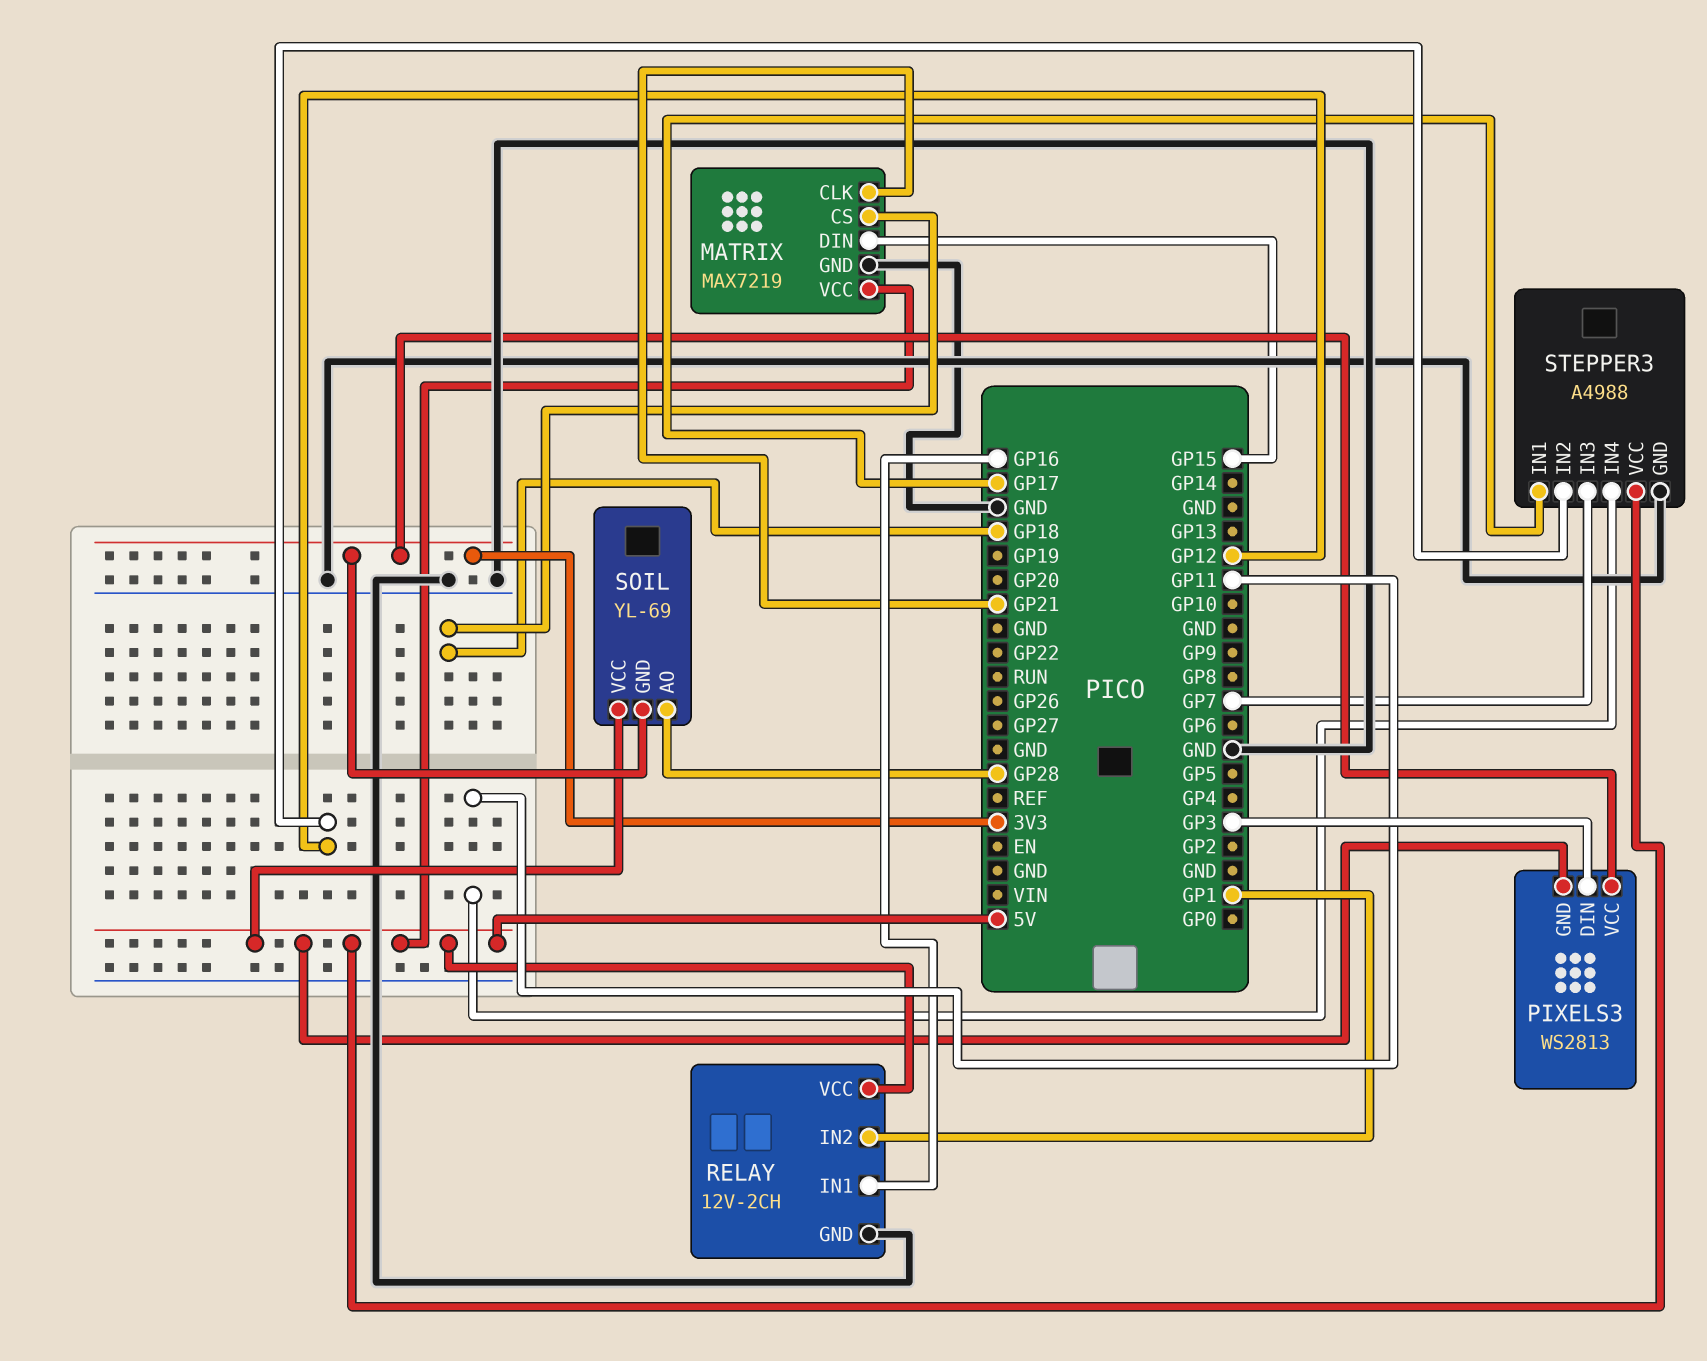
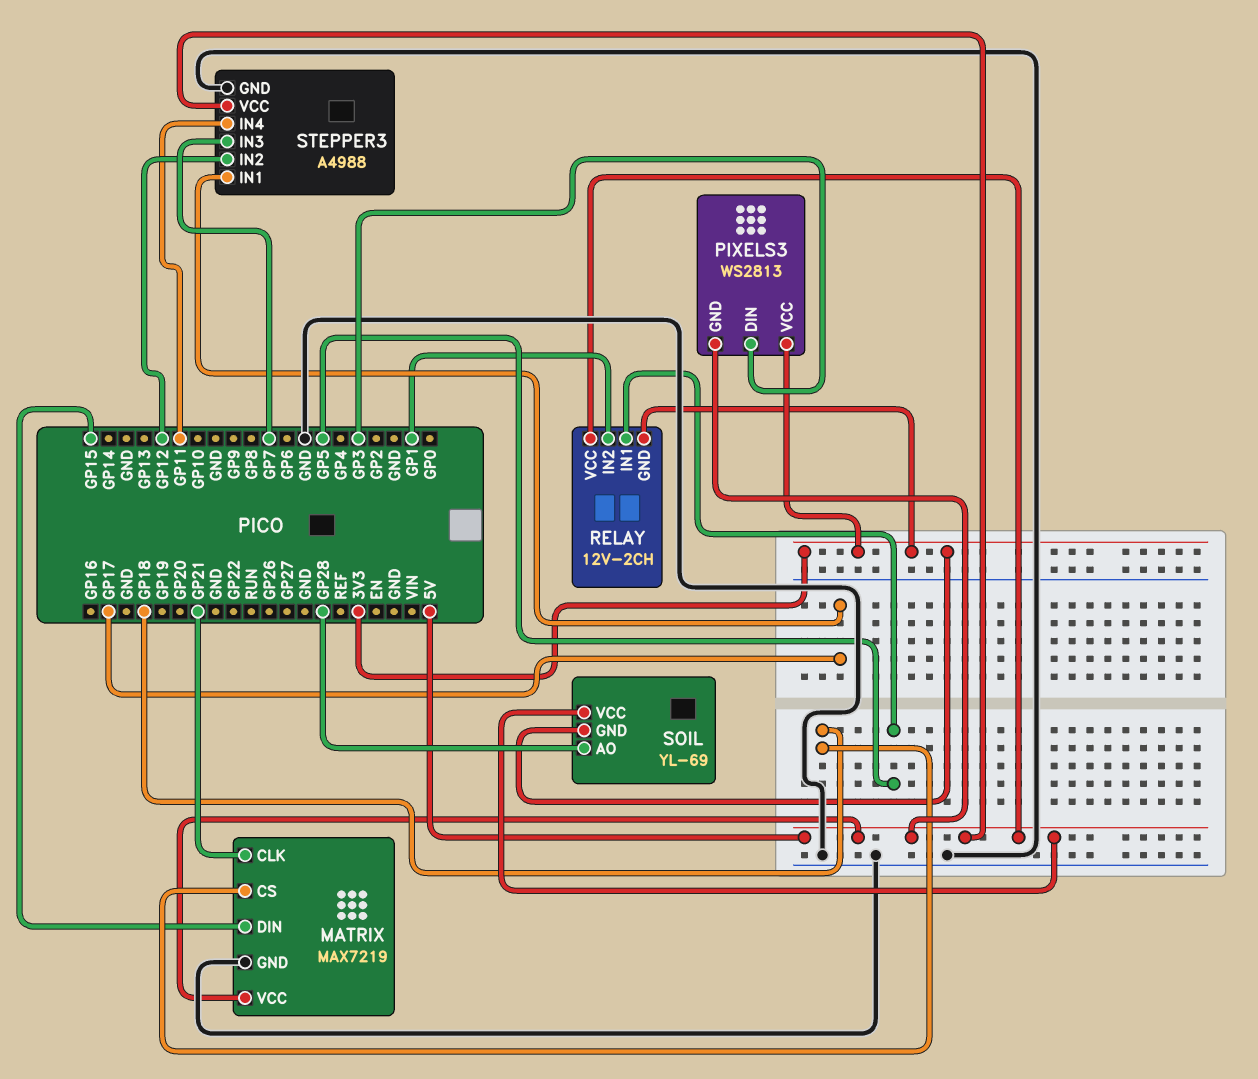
RELAY pin GND: GND -> 3V3
RELAY pin IN1: GP16 -> GP5

